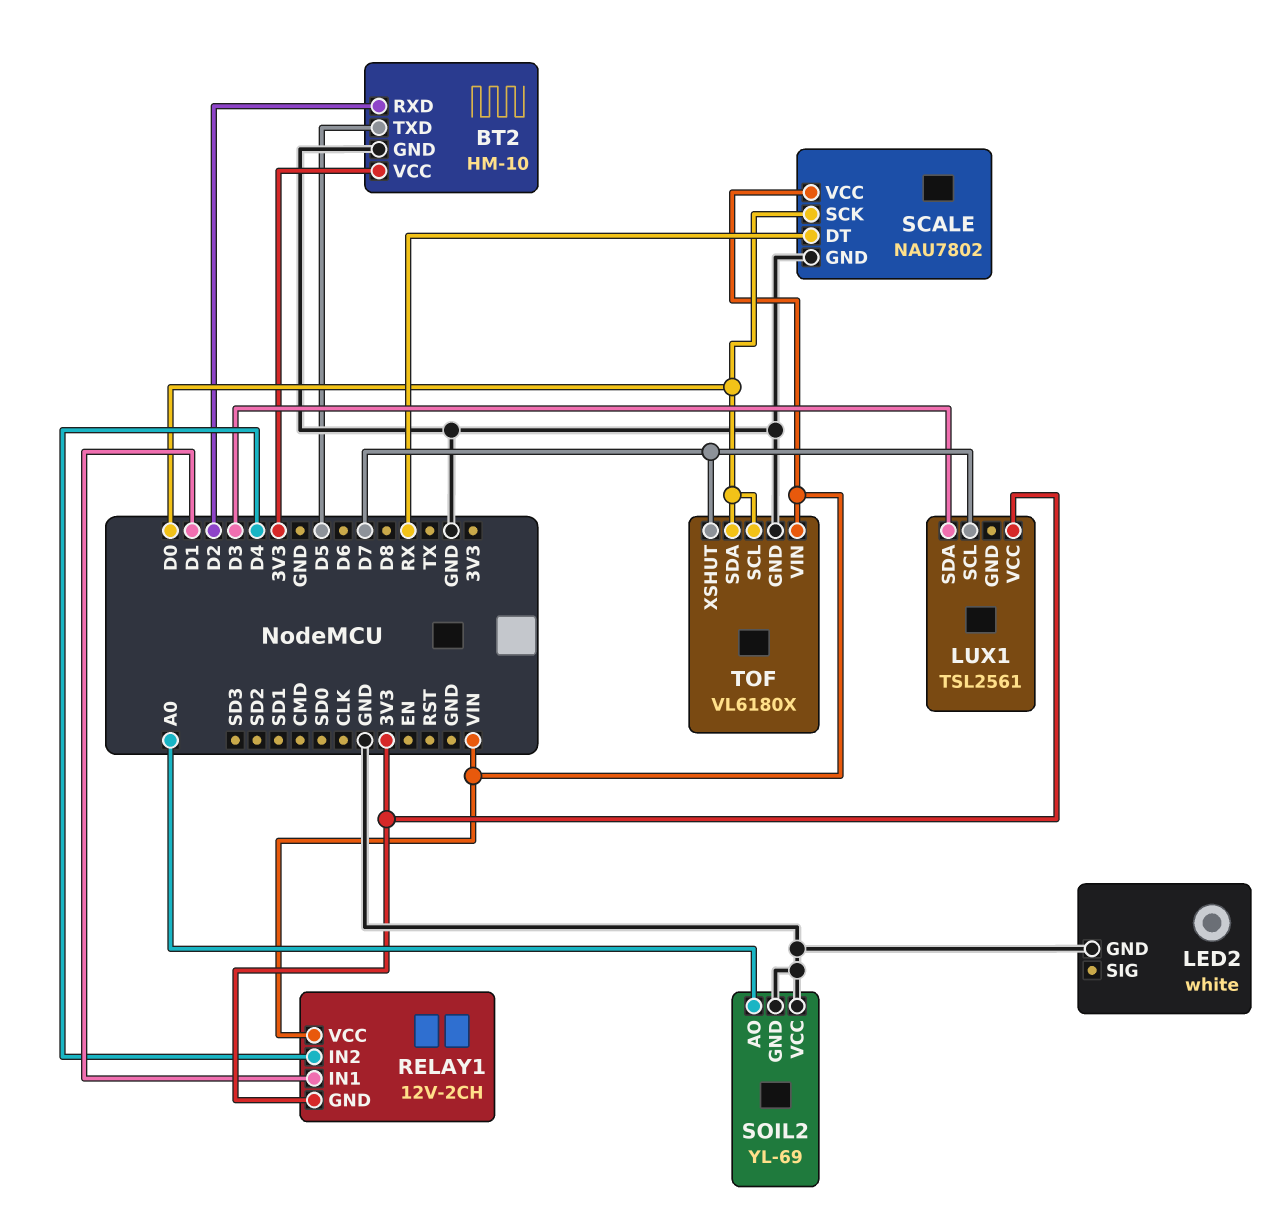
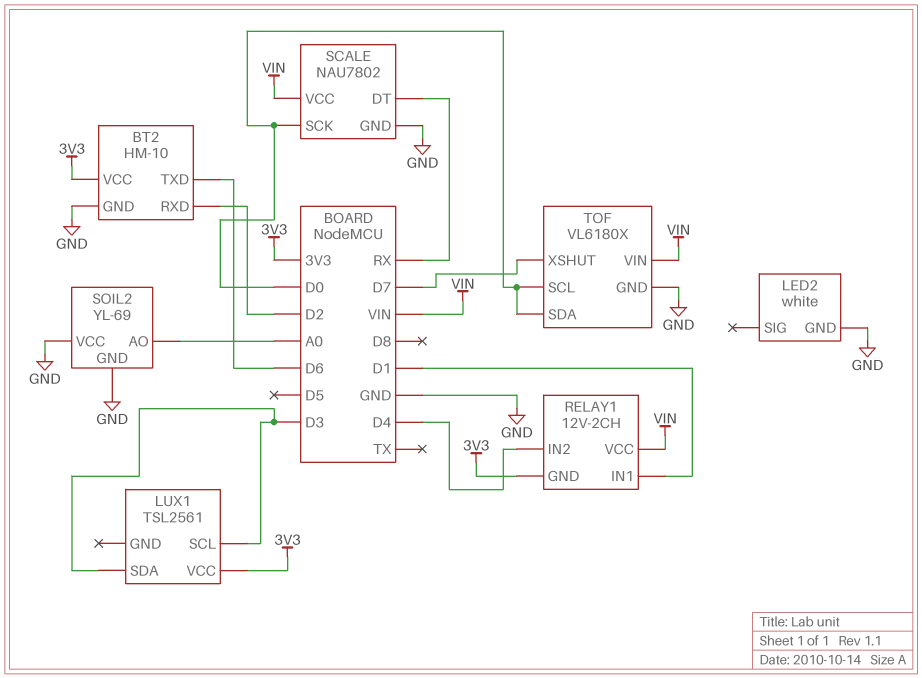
BT2 pin TXD: D5 -> D6
LUX1 pin SCL: D7 -> D3

